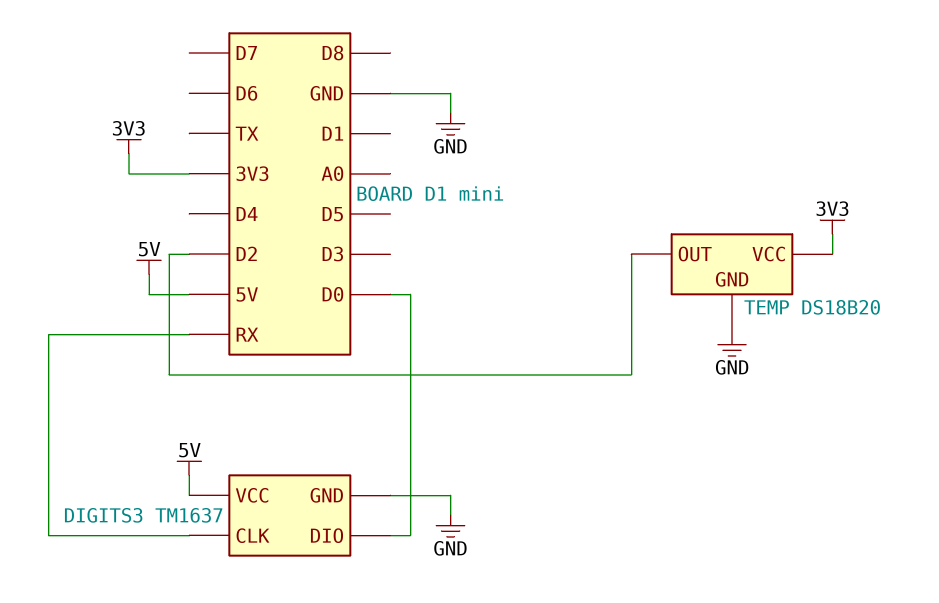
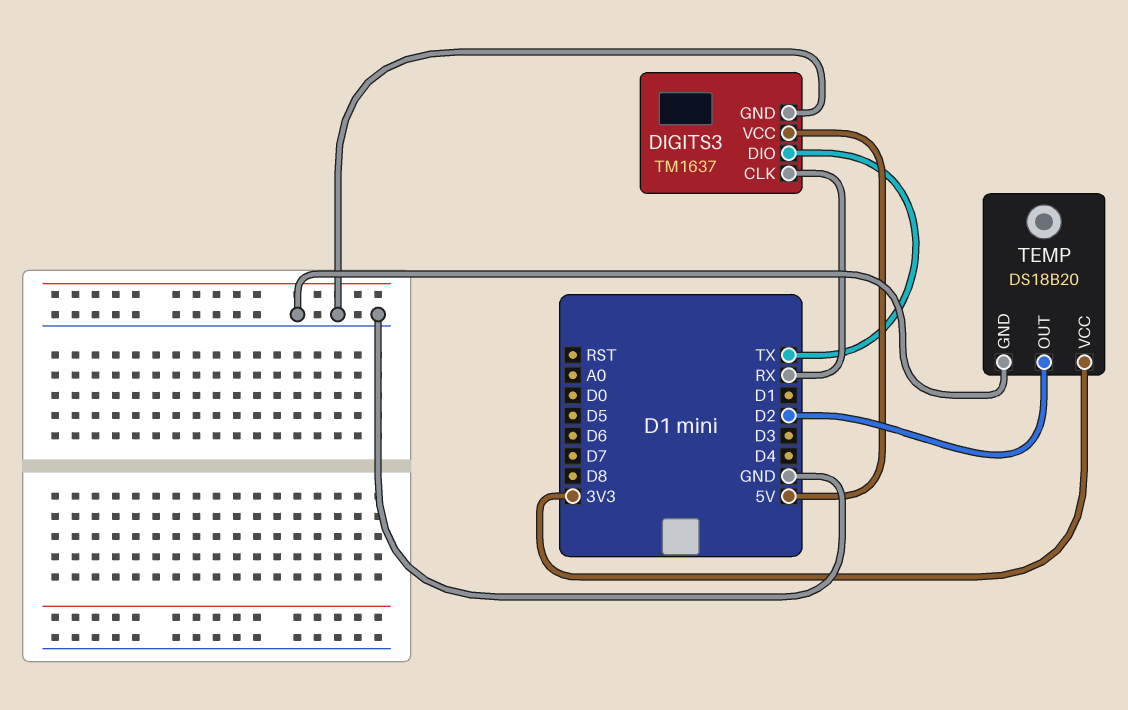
DIGITS3 pin DIO: D0 -> TX

